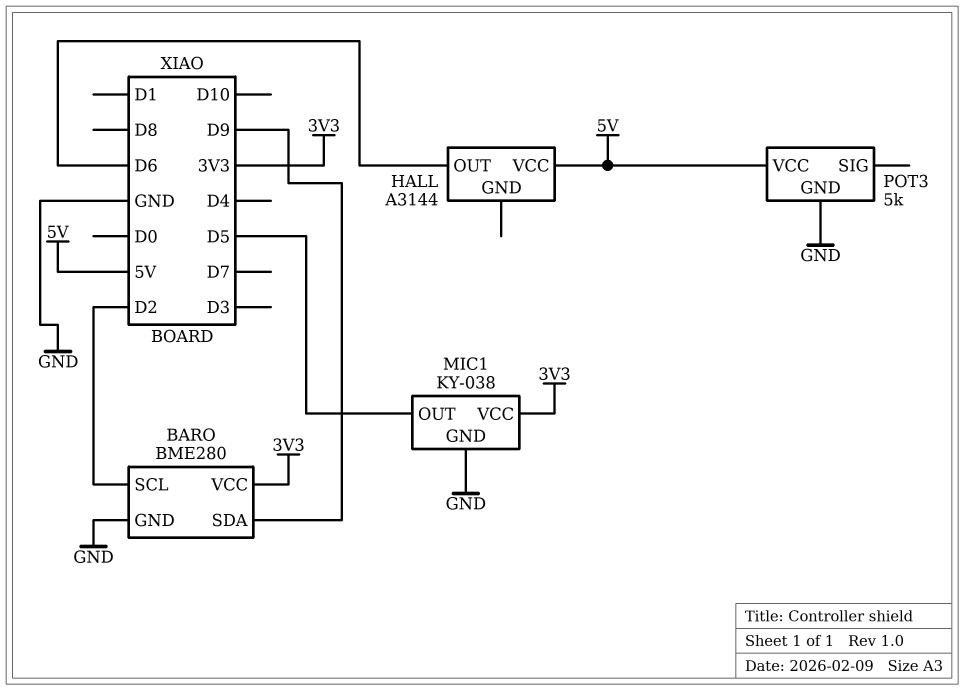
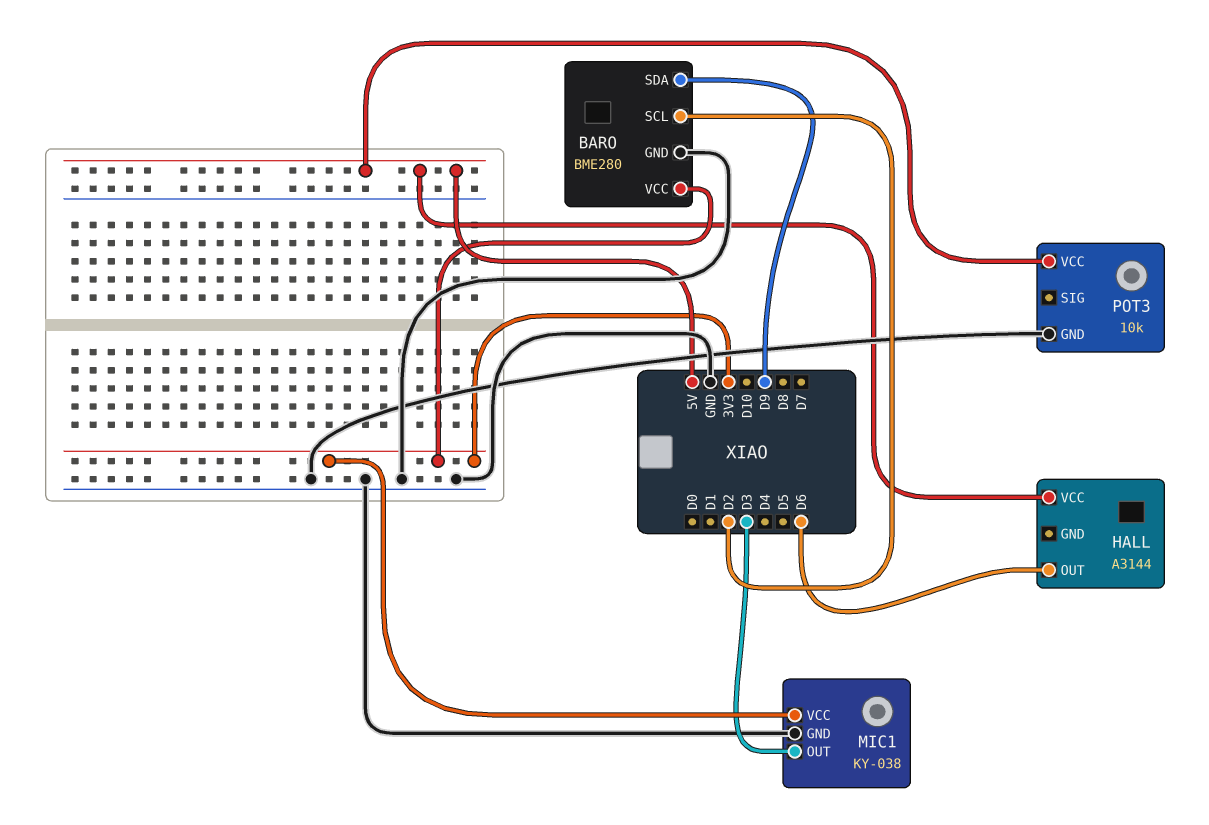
MIC1 pin OUT: D5 -> D3
POT3: 5k -> 10k

